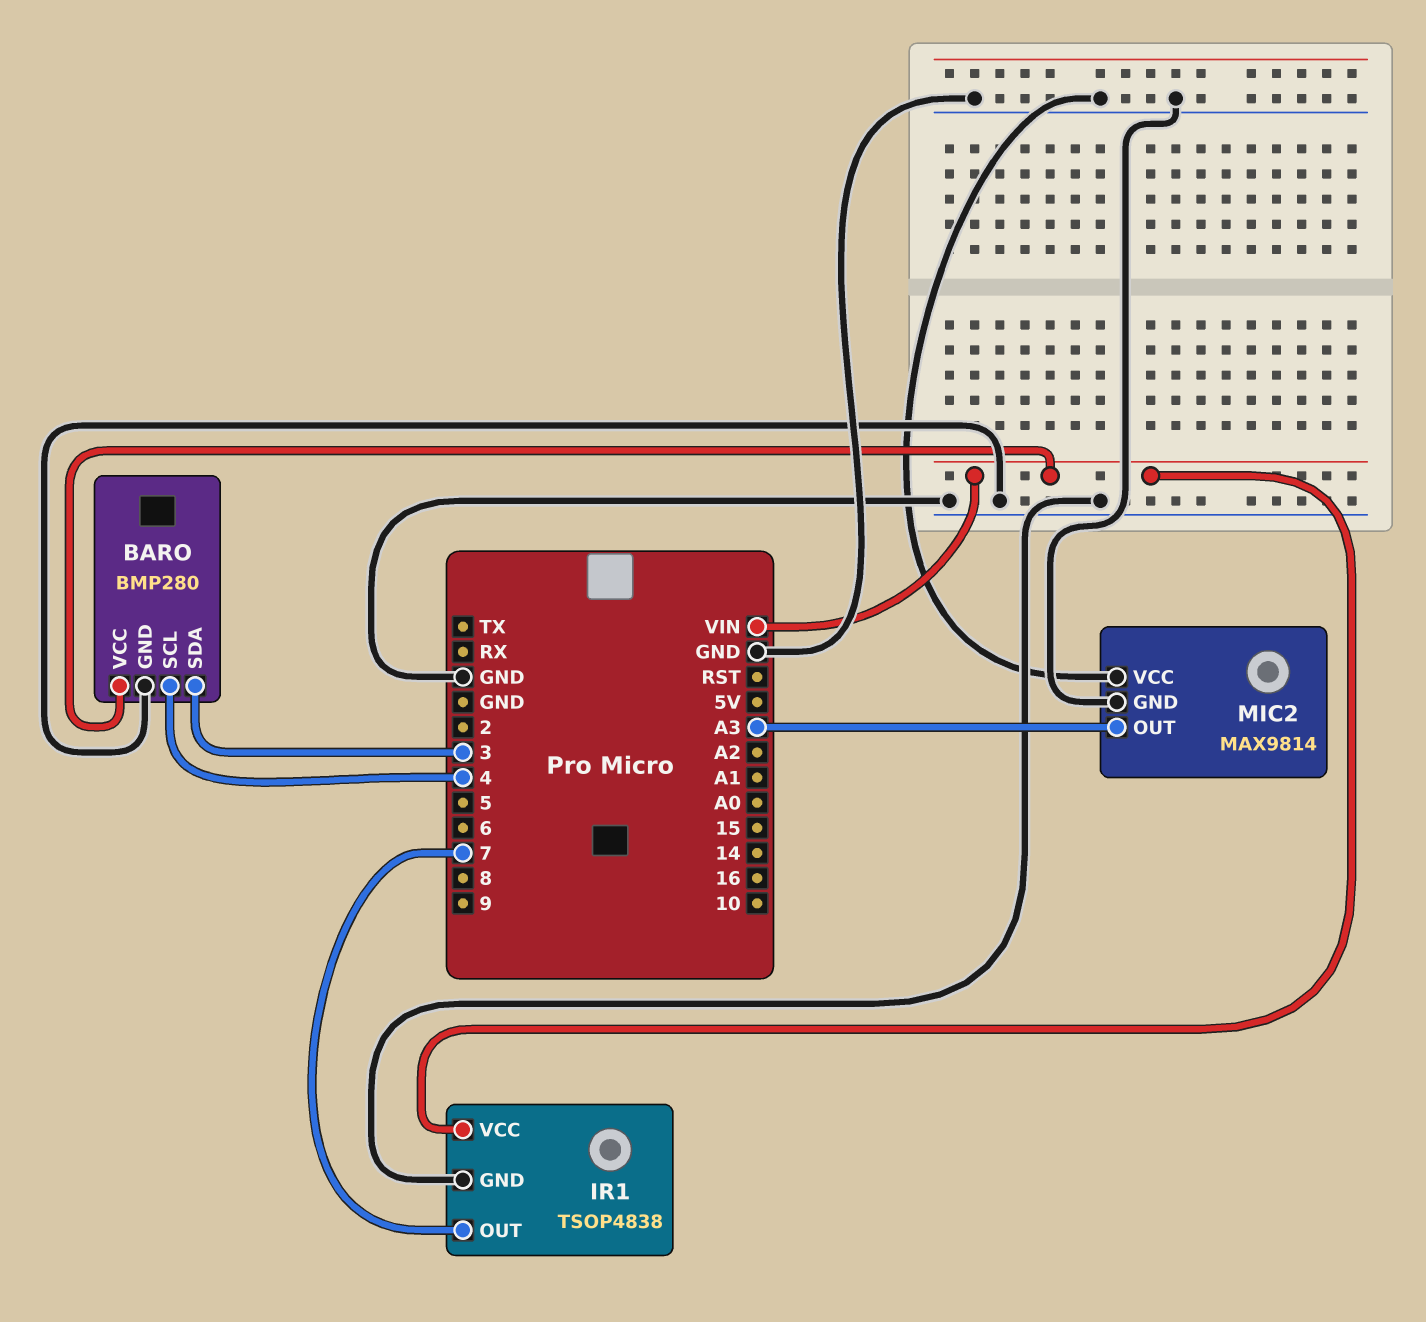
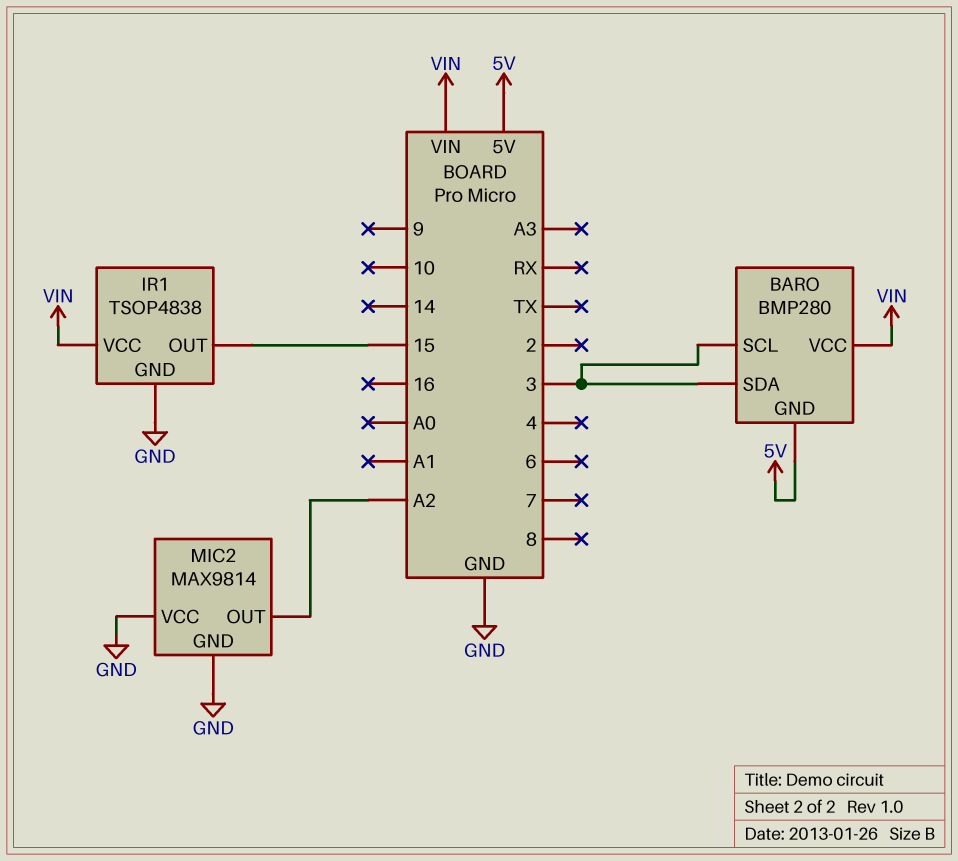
BARO pin GND: GND -> 5V
BARO pin SCL: 4 -> 3
IR1 pin OUT: 7 -> 15
MIC2 pin OUT: A3 -> A2

